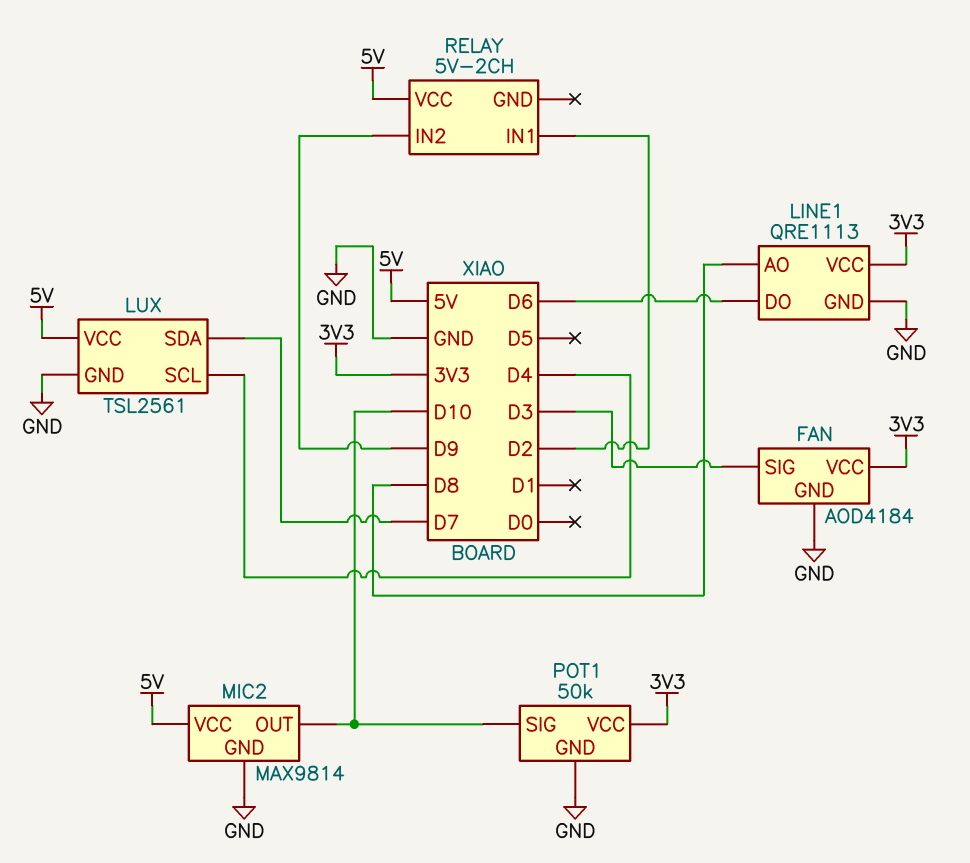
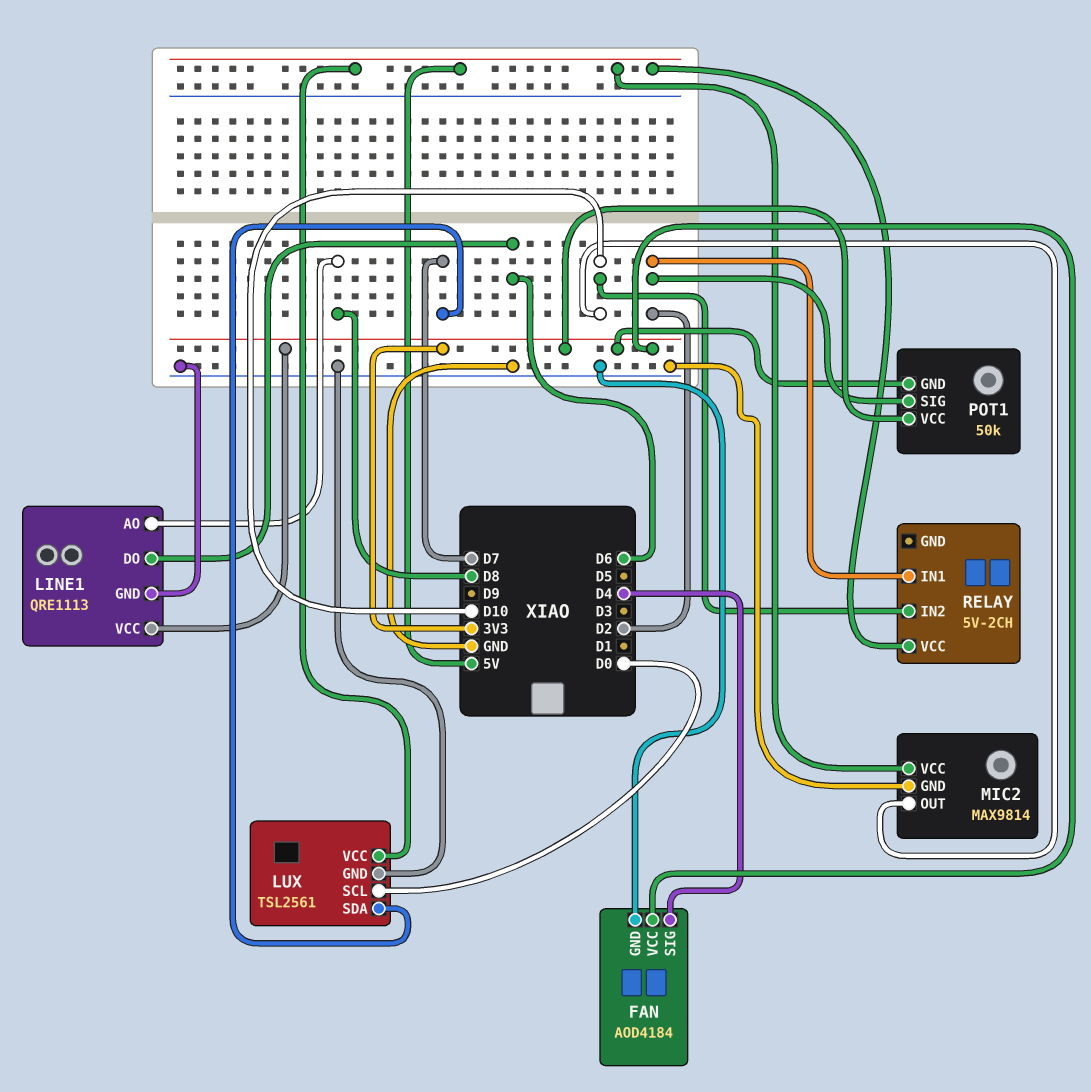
FAN pin SIG: D3 -> D4
LUX pin SCL: D4 -> D0
POT1 pin GND: GND -> 3V3
POT1 pin SIG: D10 -> D2
RELAY pin IN2: D9 -> D10

